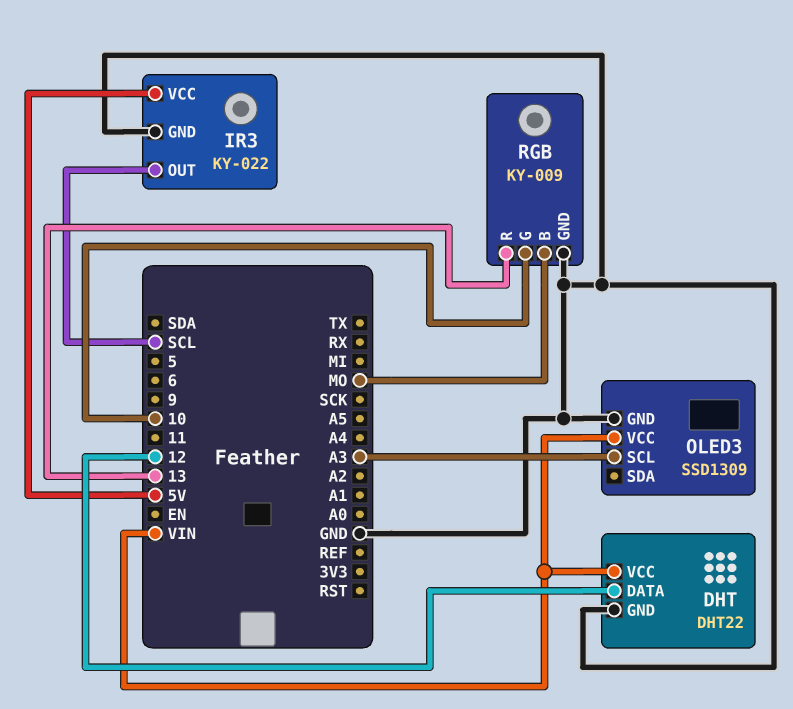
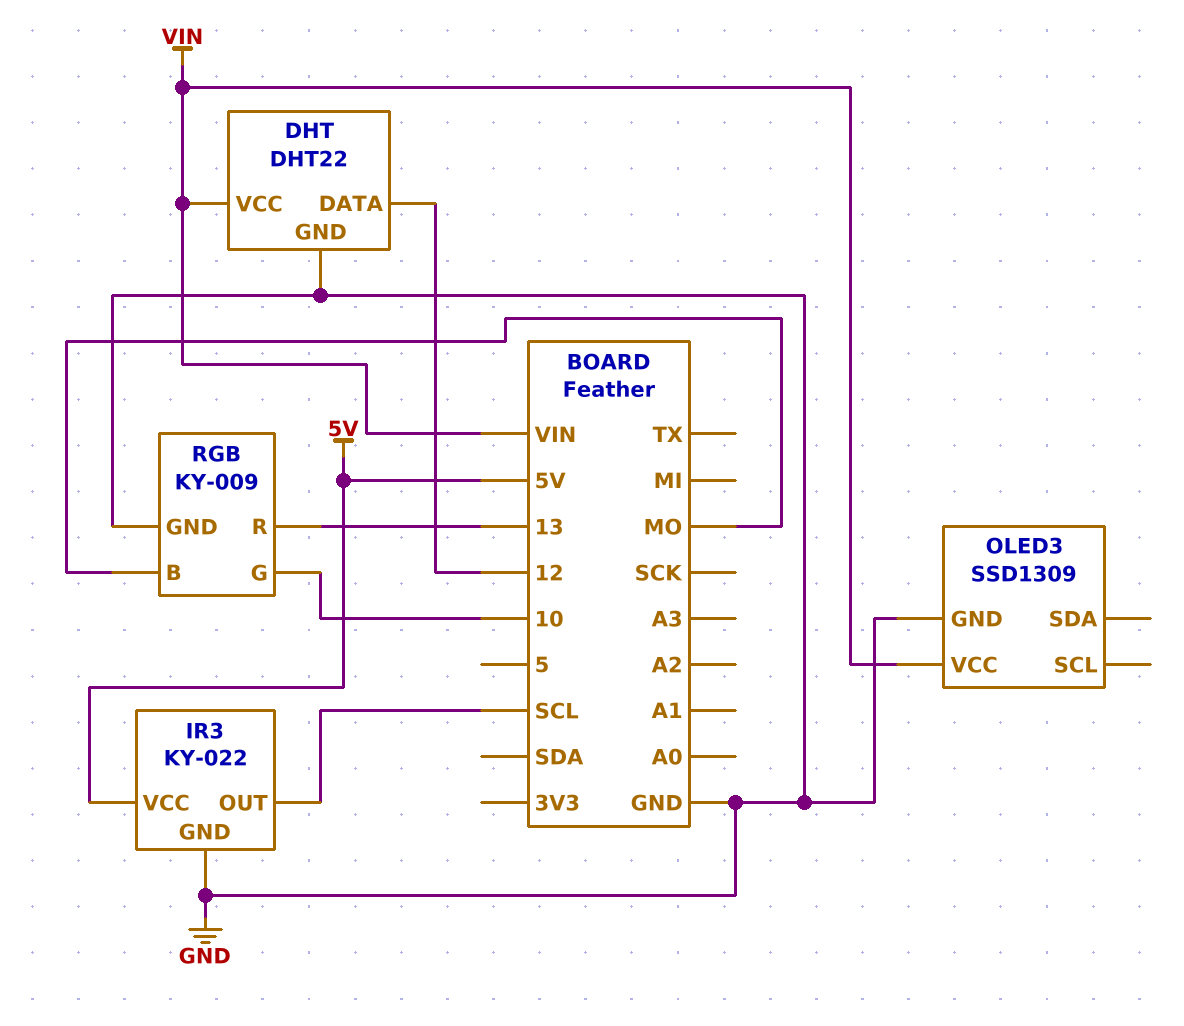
OLED3 pin SCL: A3 -> none

